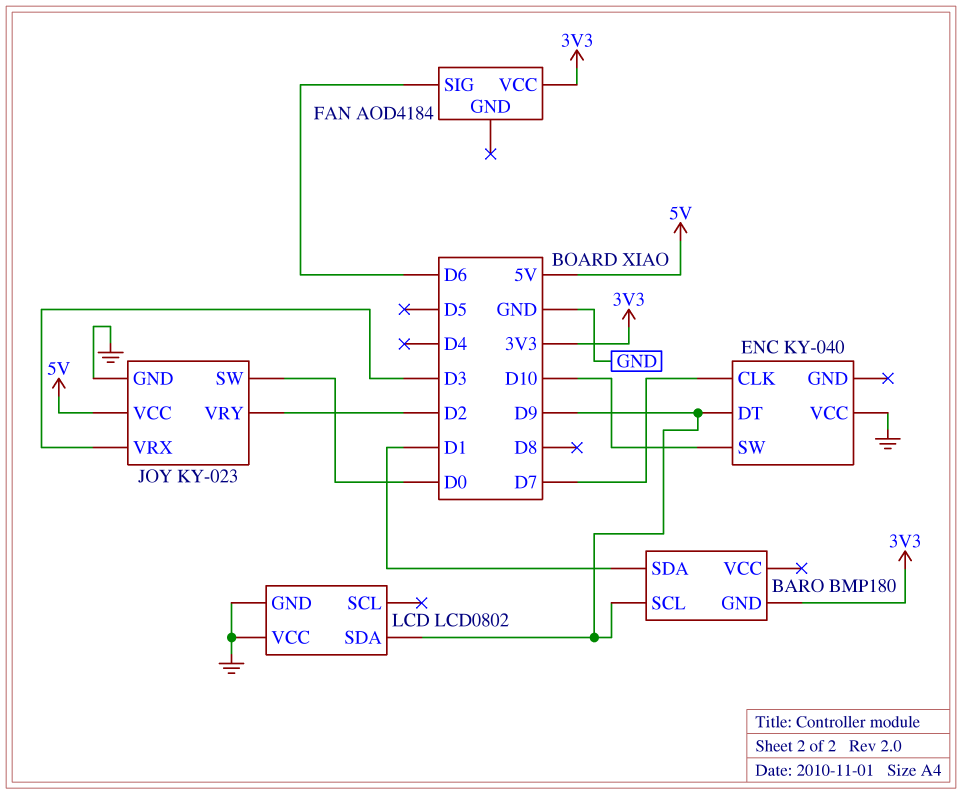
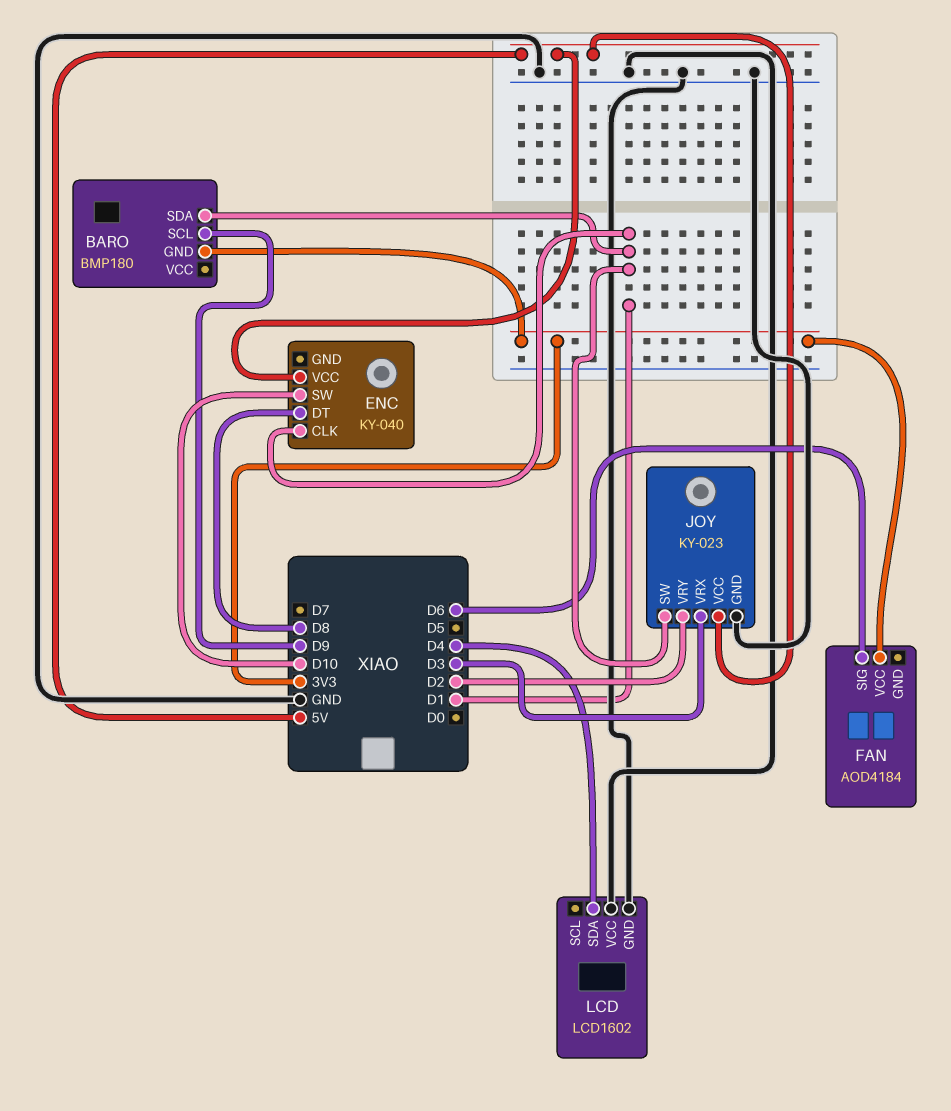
ENC pin CLK: D7 -> D1
ENC pin DT: D9 -> D8
ENC pin VCC: GND -> 5V
JOY pin SW: D0 -> D1
LCD: LCD0802 -> LCD1602
LCD pin SDA: D9 -> D4

